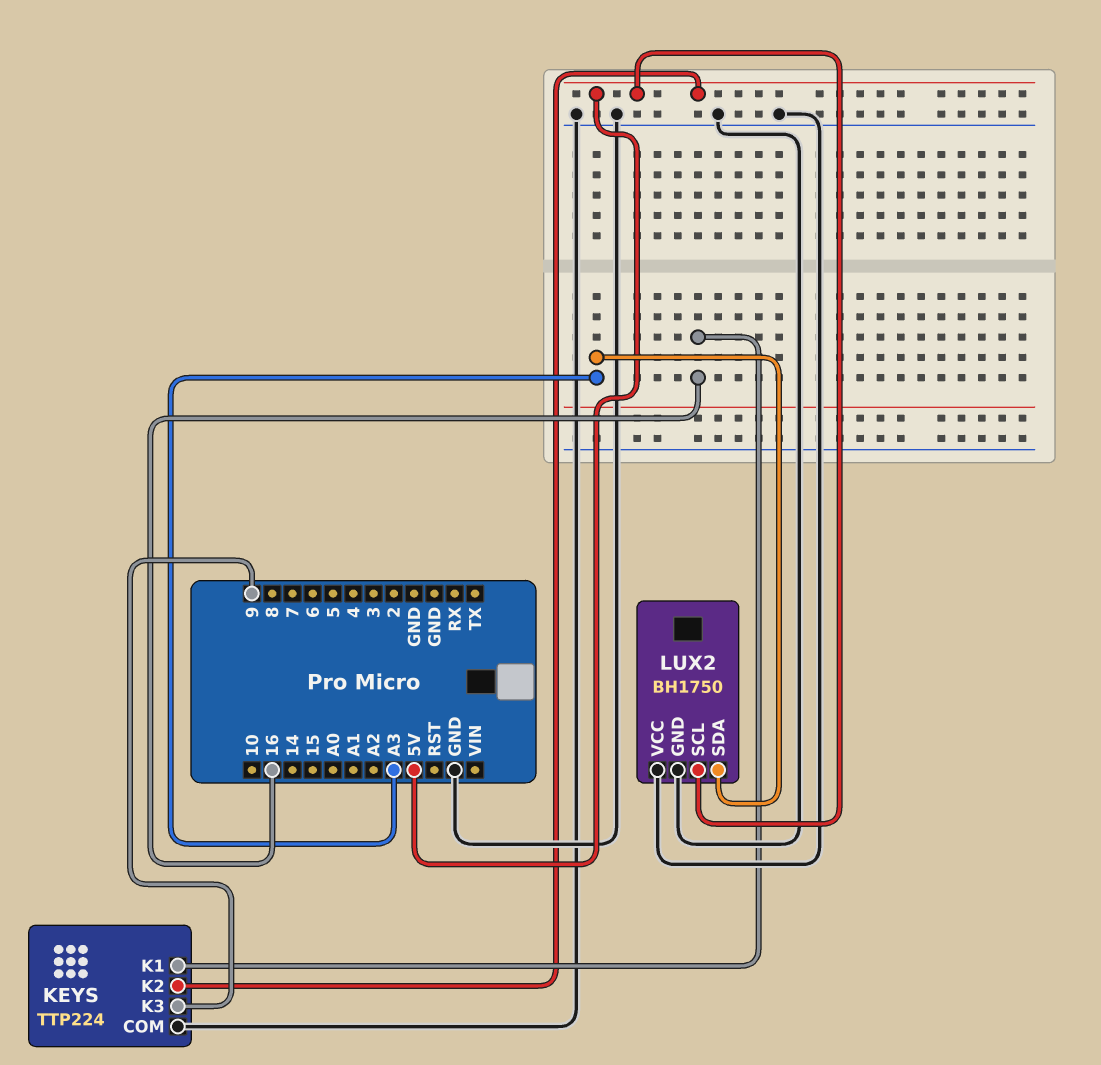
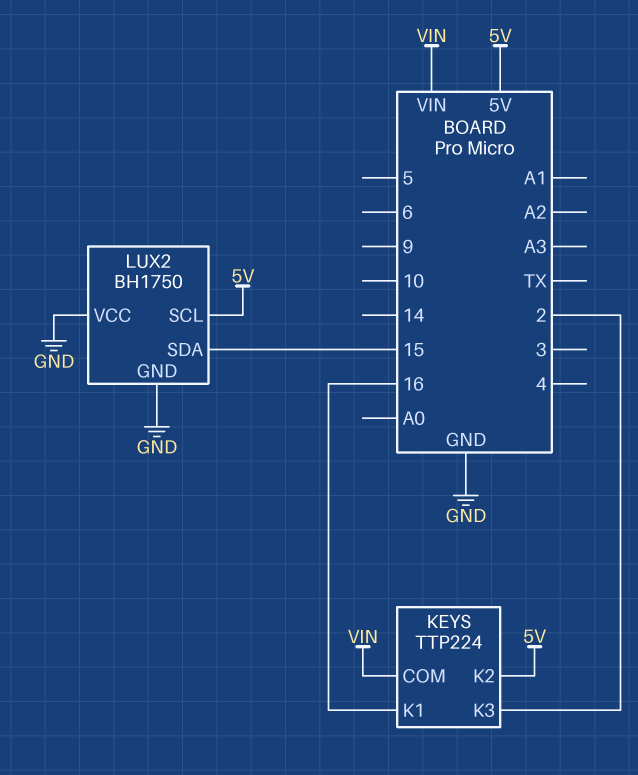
KEYS pin COM: GND -> VIN
KEYS pin K3: 9 -> 2
LUX2 pin SDA: A3 -> 15

